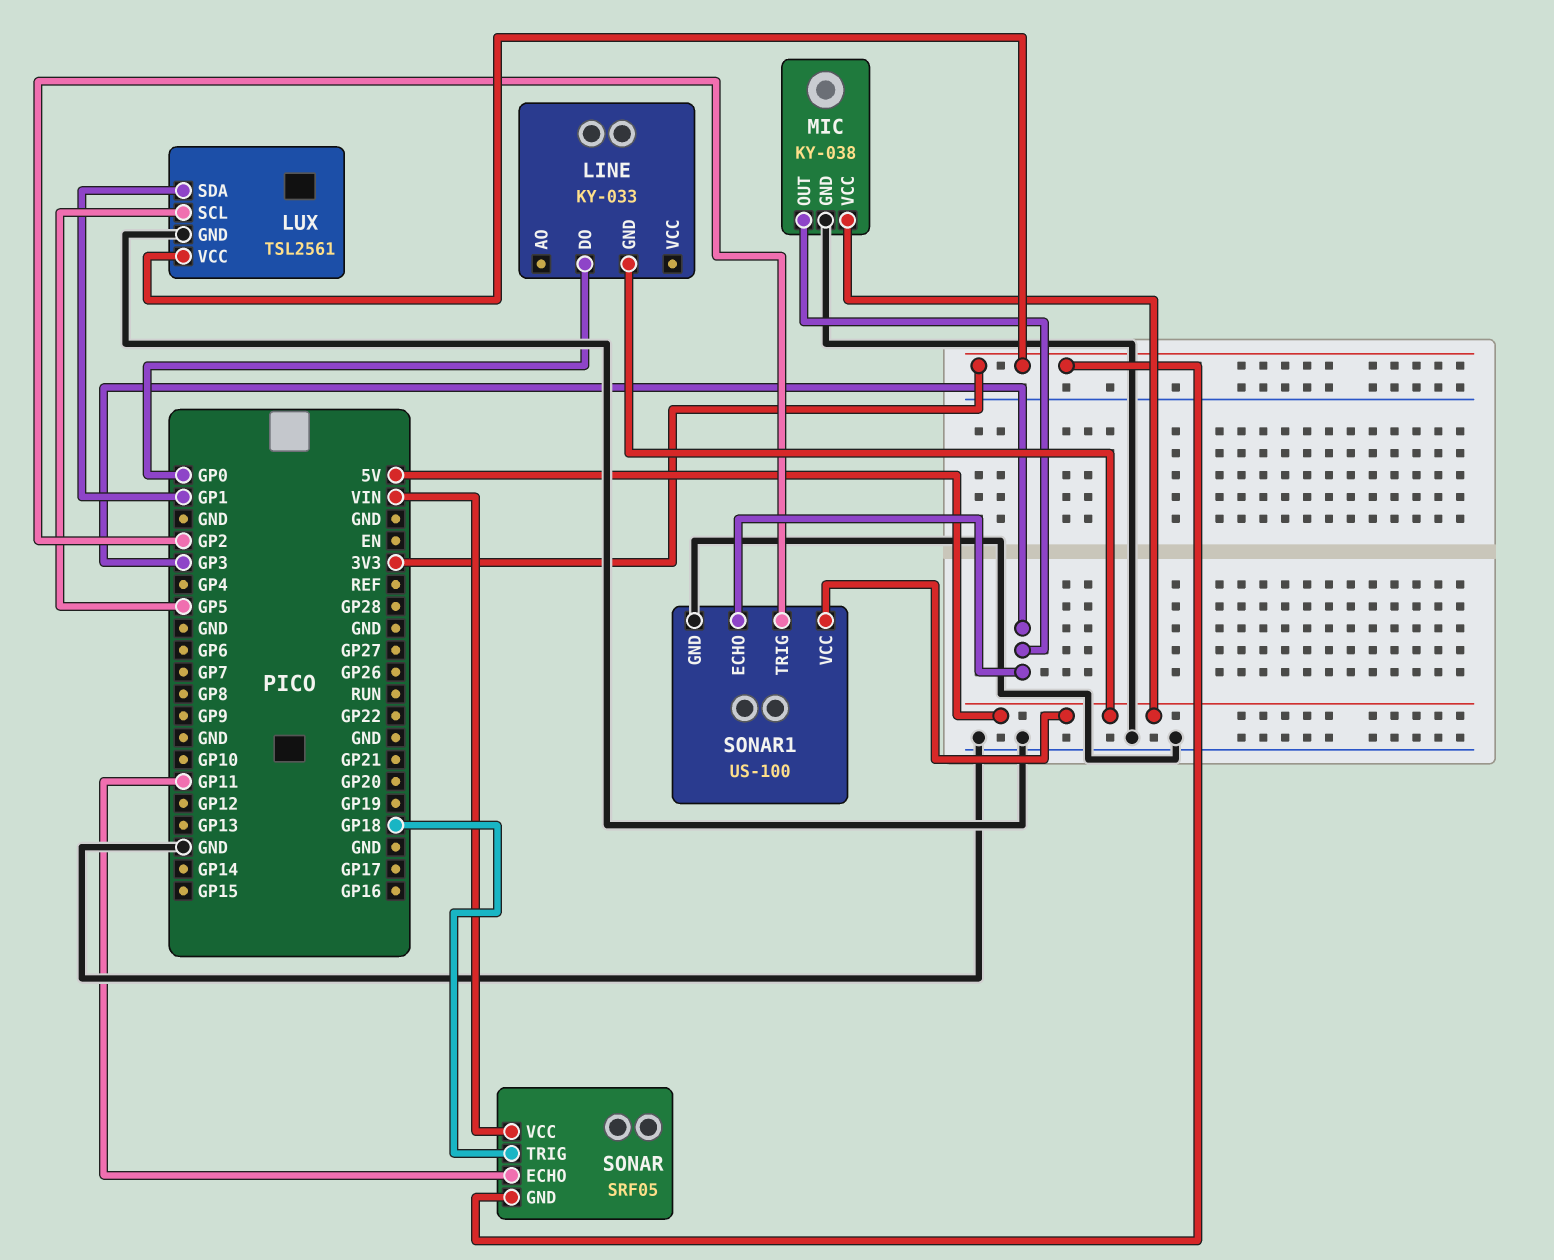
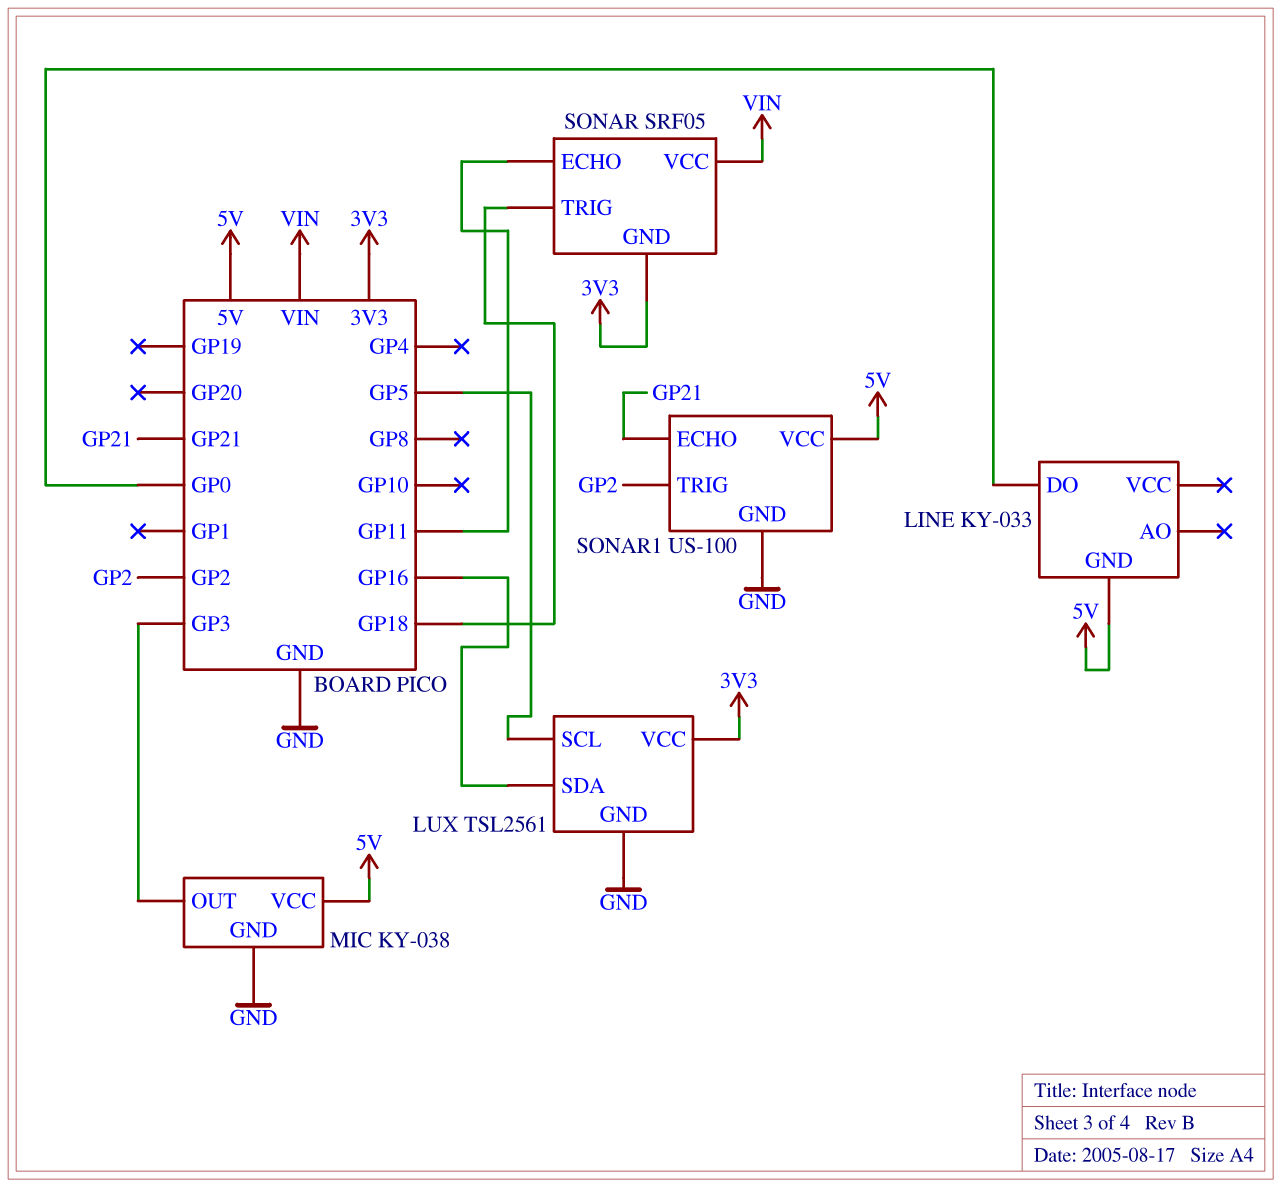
LUX pin SDA: GP1 -> GP16
SONAR1 pin ECHO: GP3 -> GP21

